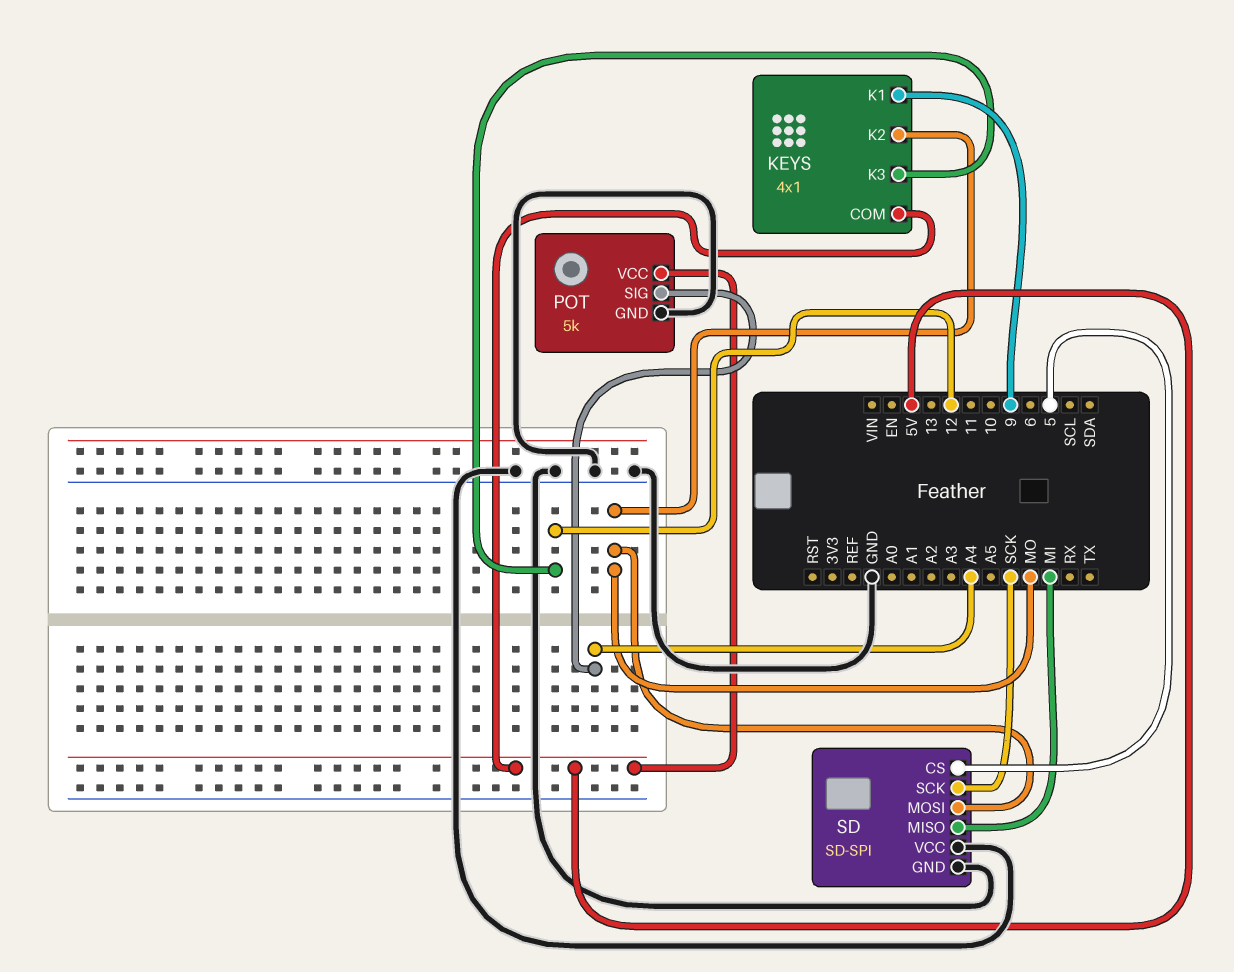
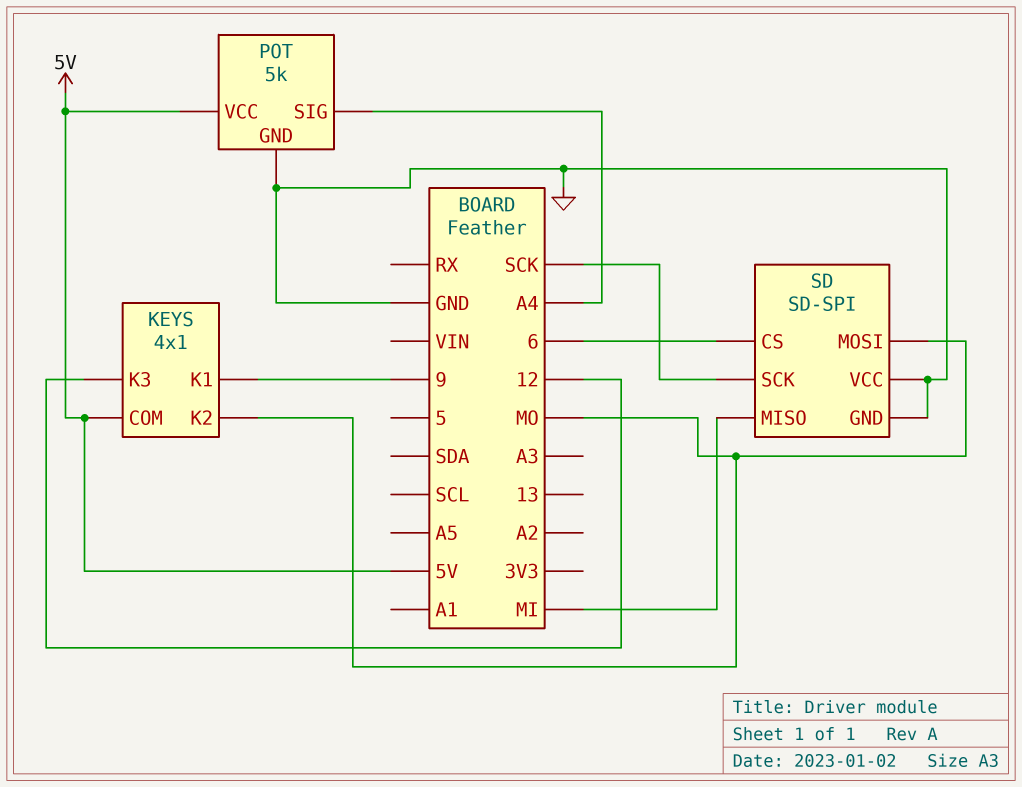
SD pin CS: 5 -> 6

